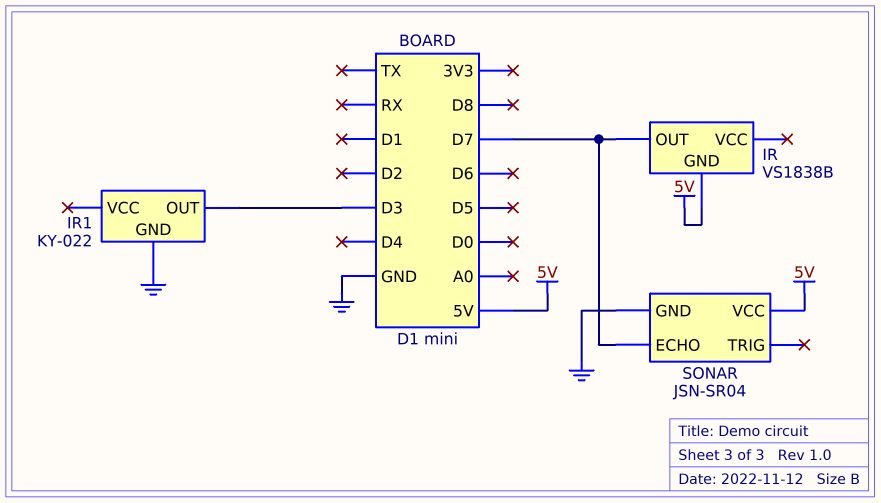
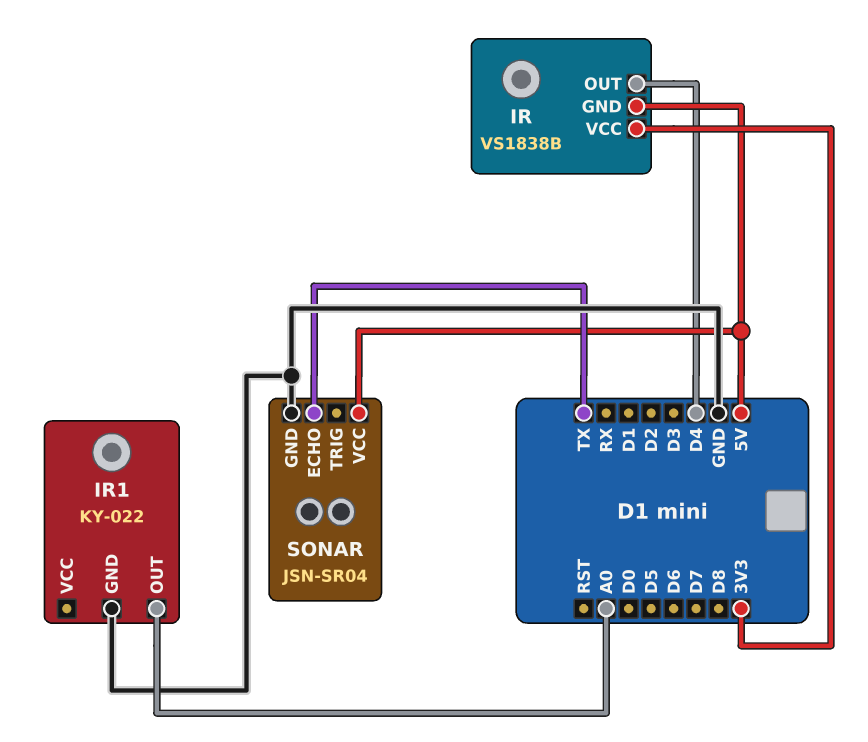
IR pin OUT: D7 -> D4
IR pin VCC: none -> 3V3
IR1 pin OUT: D3 -> A0
SONAR pin ECHO: D7 -> TX

